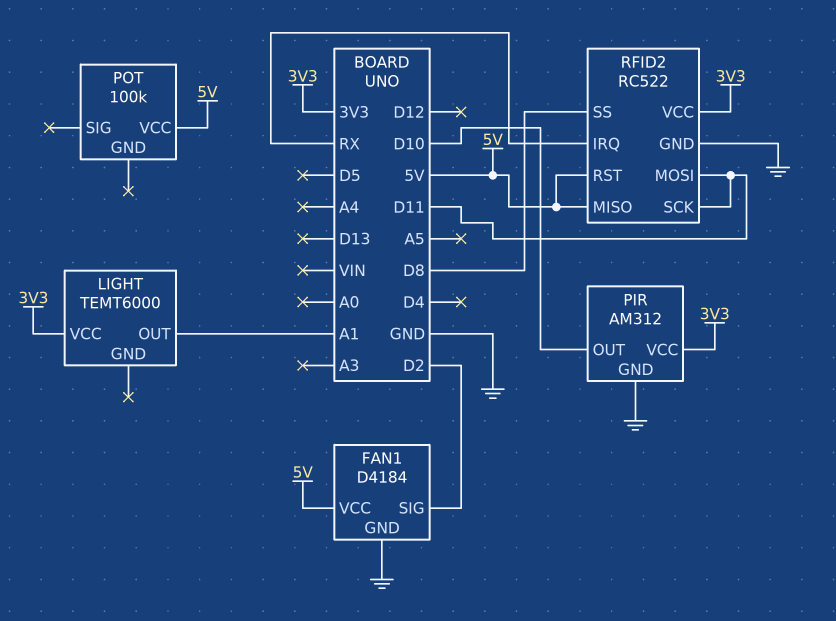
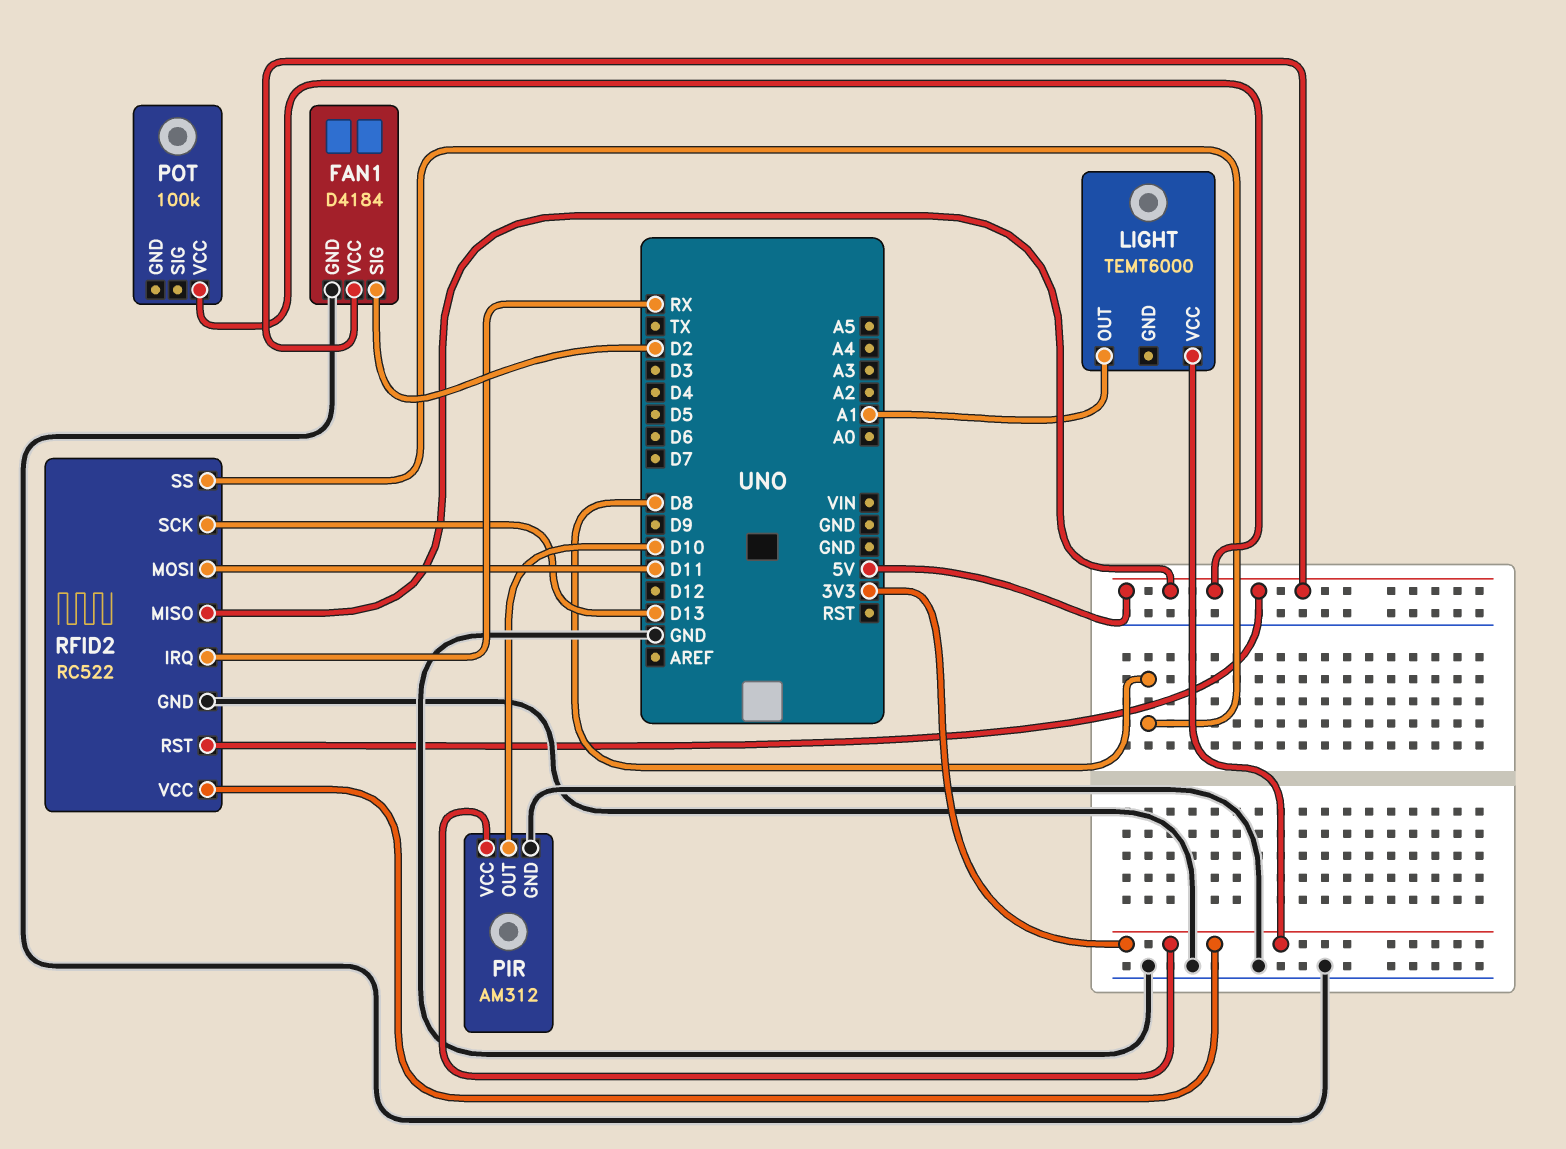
RFID2 pin SCK: D11 -> D13

